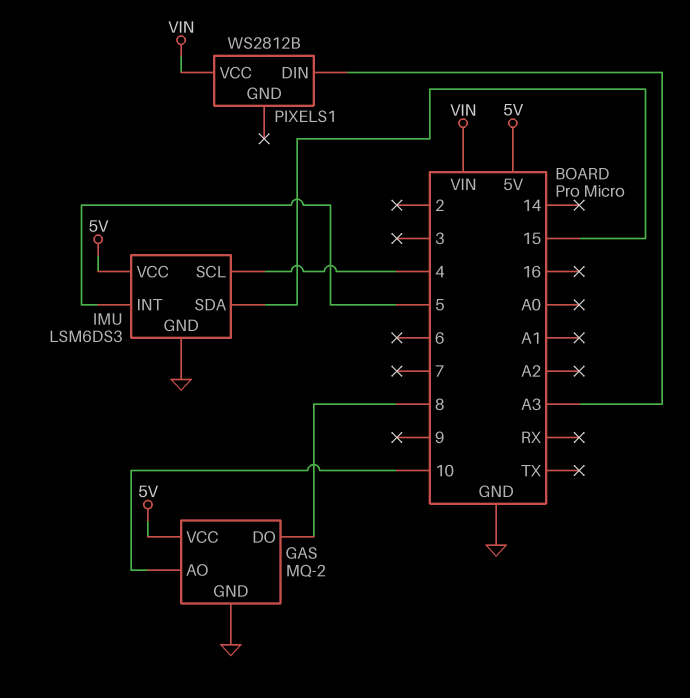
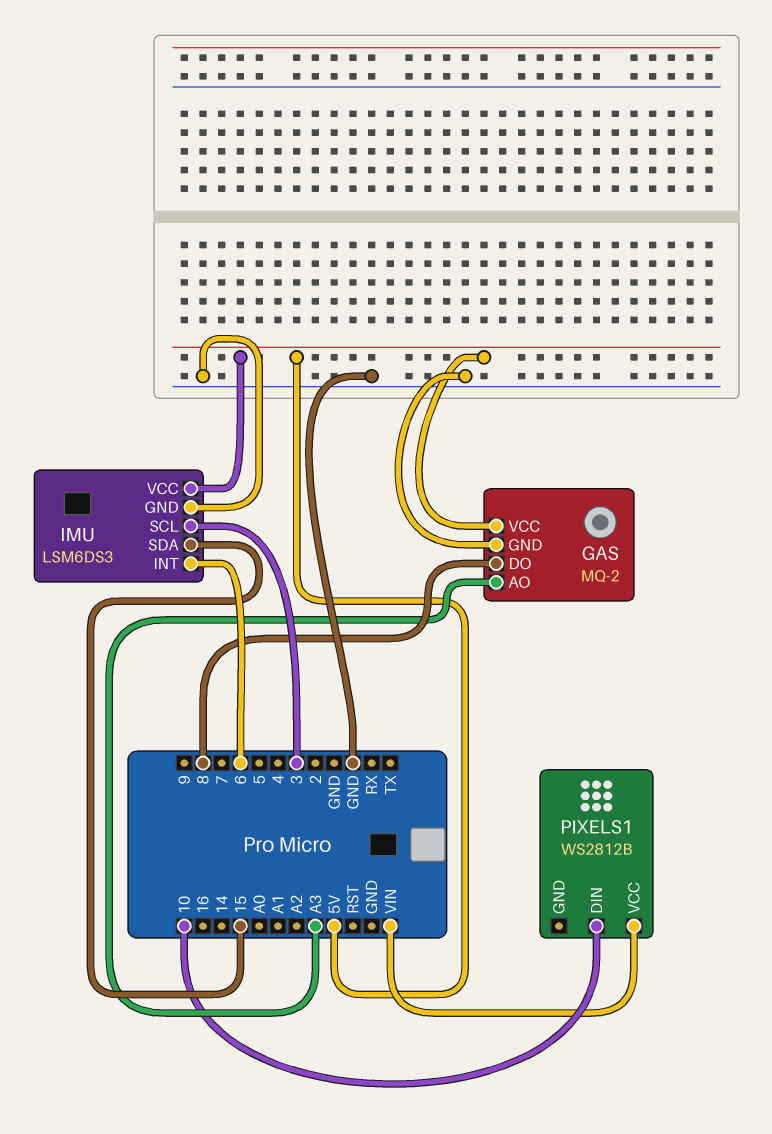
GAS pin AO: 10 -> A3
IMU pin INT: 5 -> 6
IMU pin SCL: 4 -> 3
PIXELS1 pin DIN: A3 -> 10

